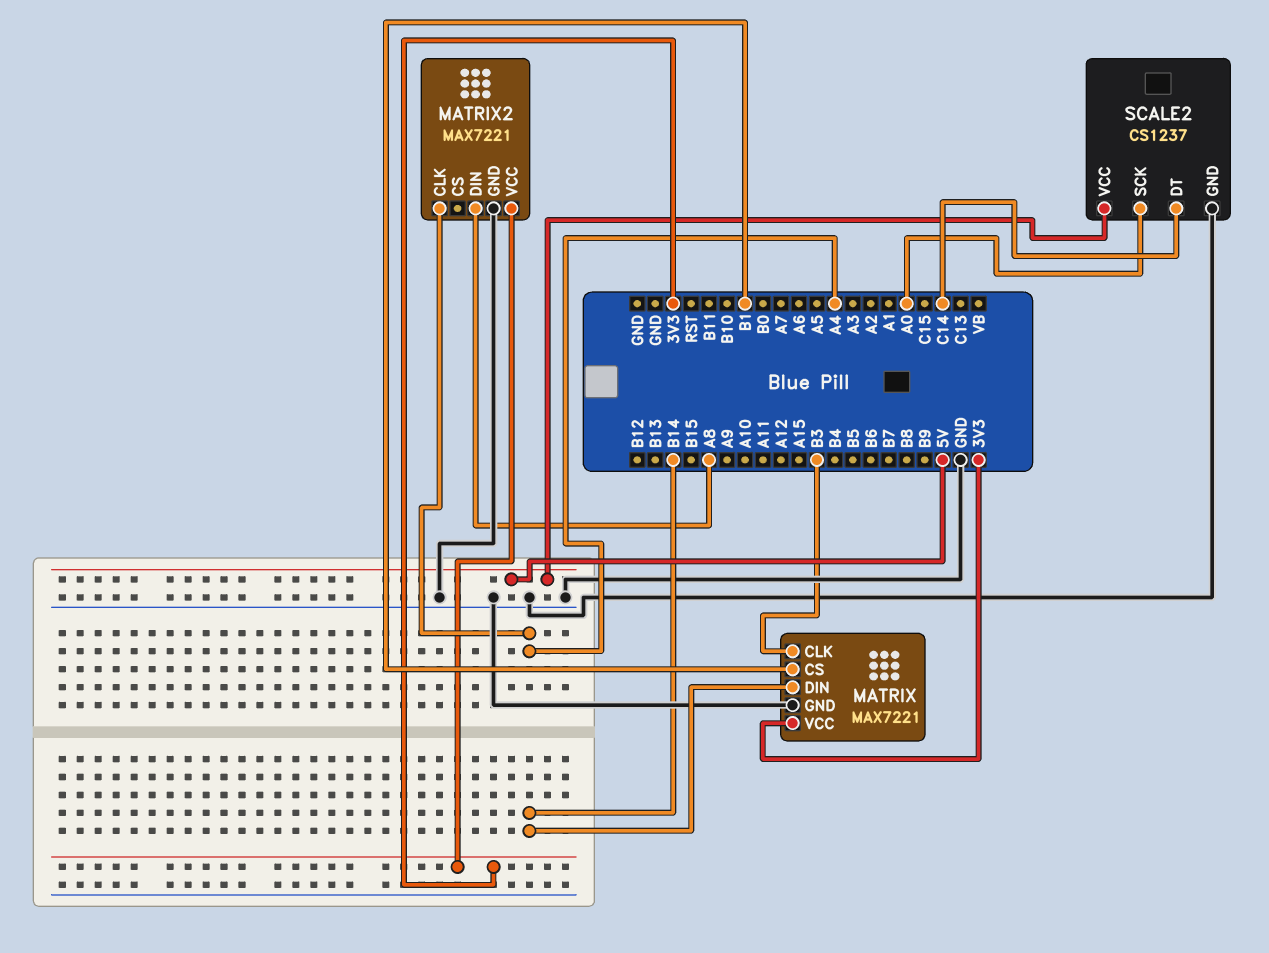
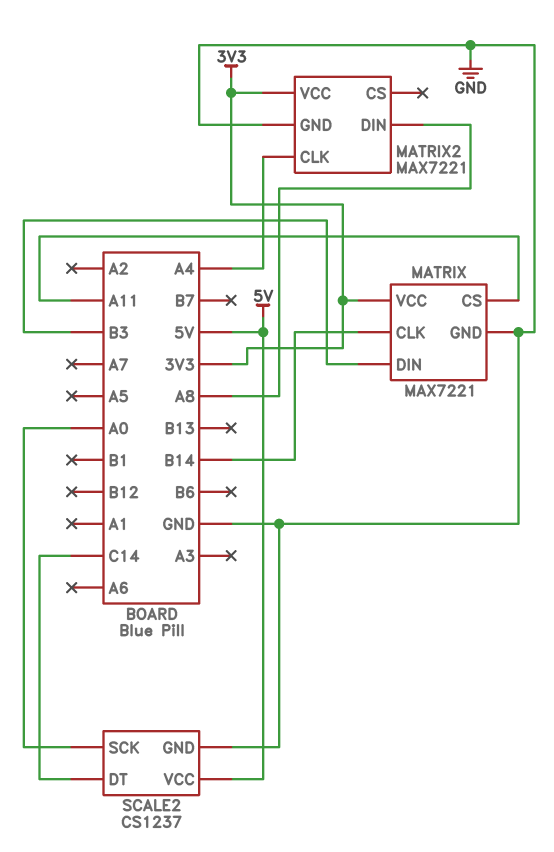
MATRIX pin CLK: B3 -> B14
MATRIX pin CS: B1 -> A11
MATRIX pin DIN: B14 -> B3

